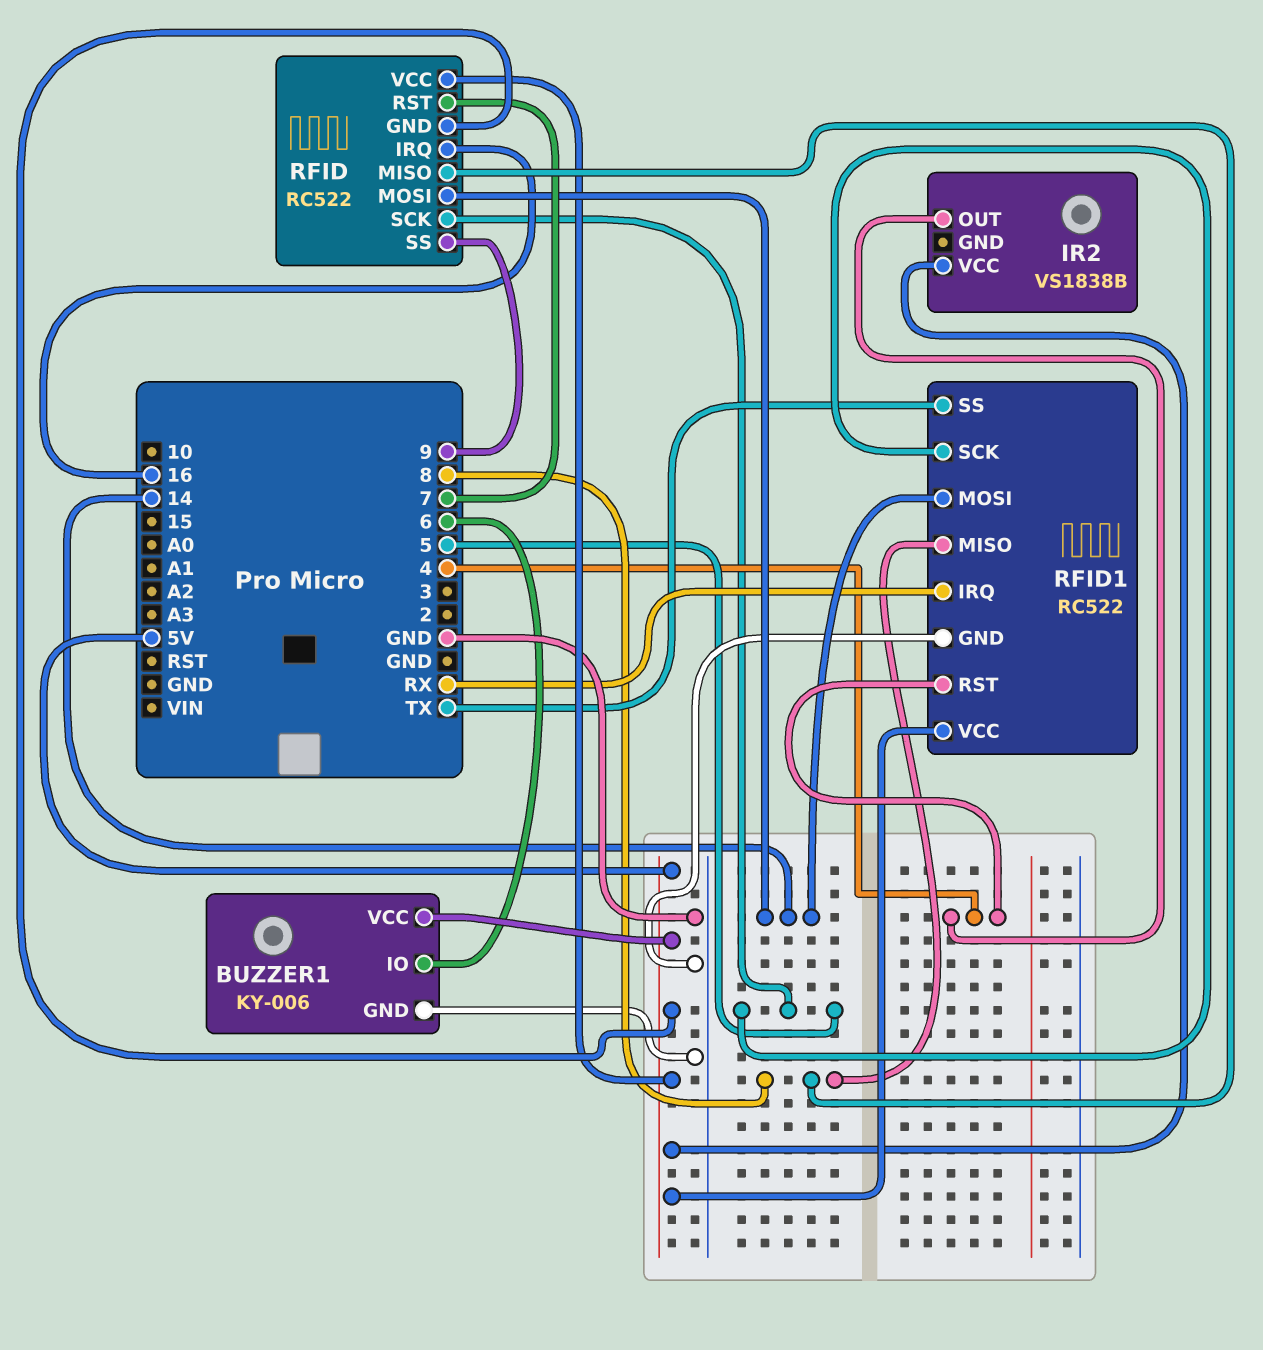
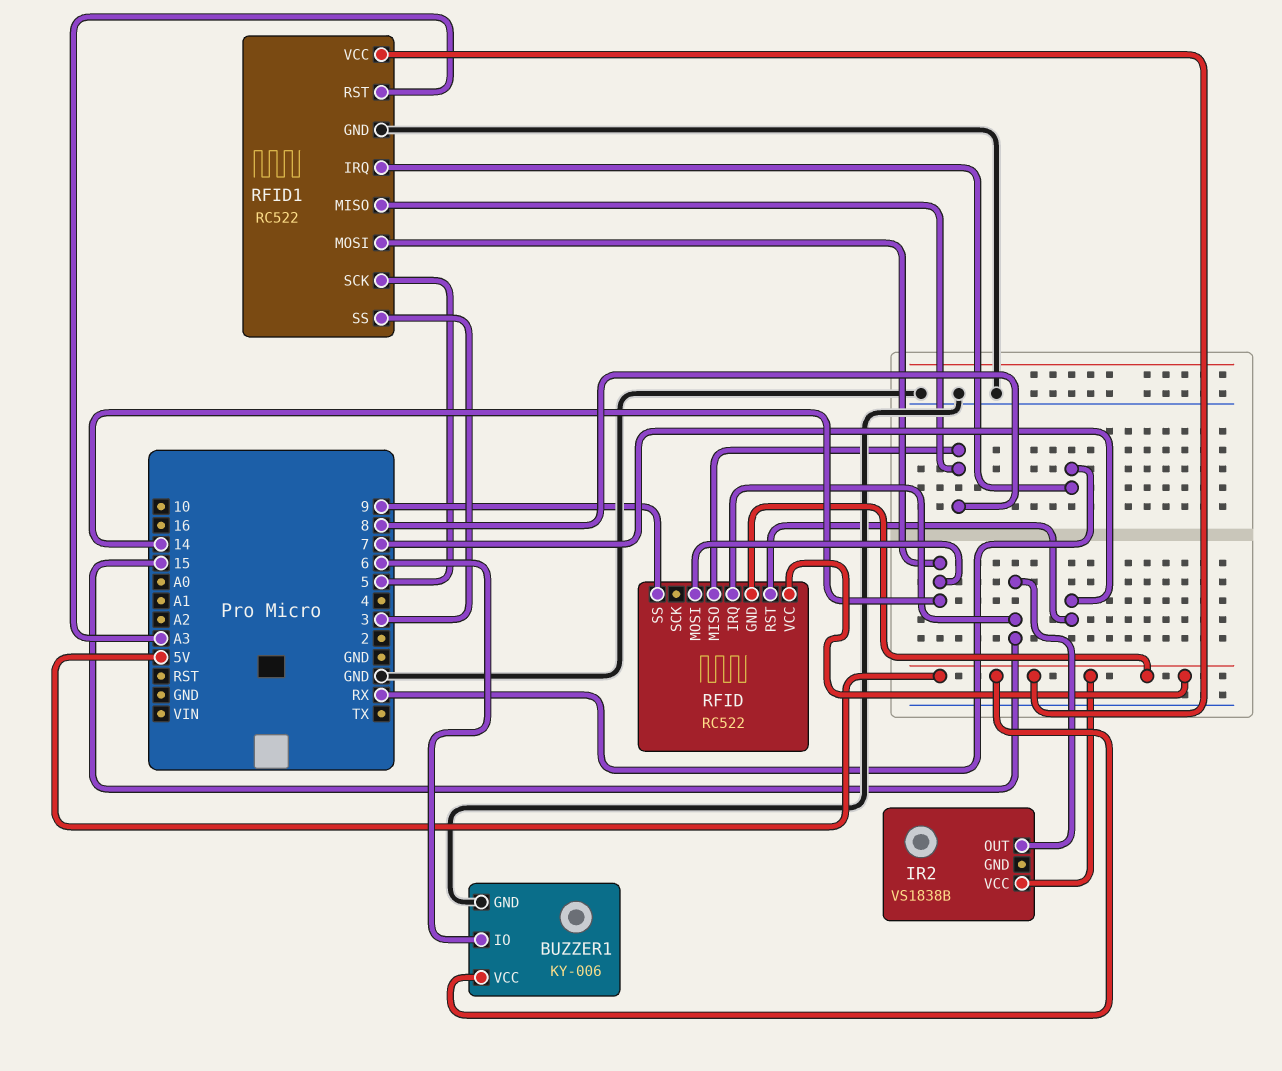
IR2 pin OUT: 4 -> 15
RFID pin IRQ: 16 -> 15
RFID pin SCK: 5 -> none
RFID1 pin RST: 4 -> A3
RFID1 pin SS: TX -> 3

